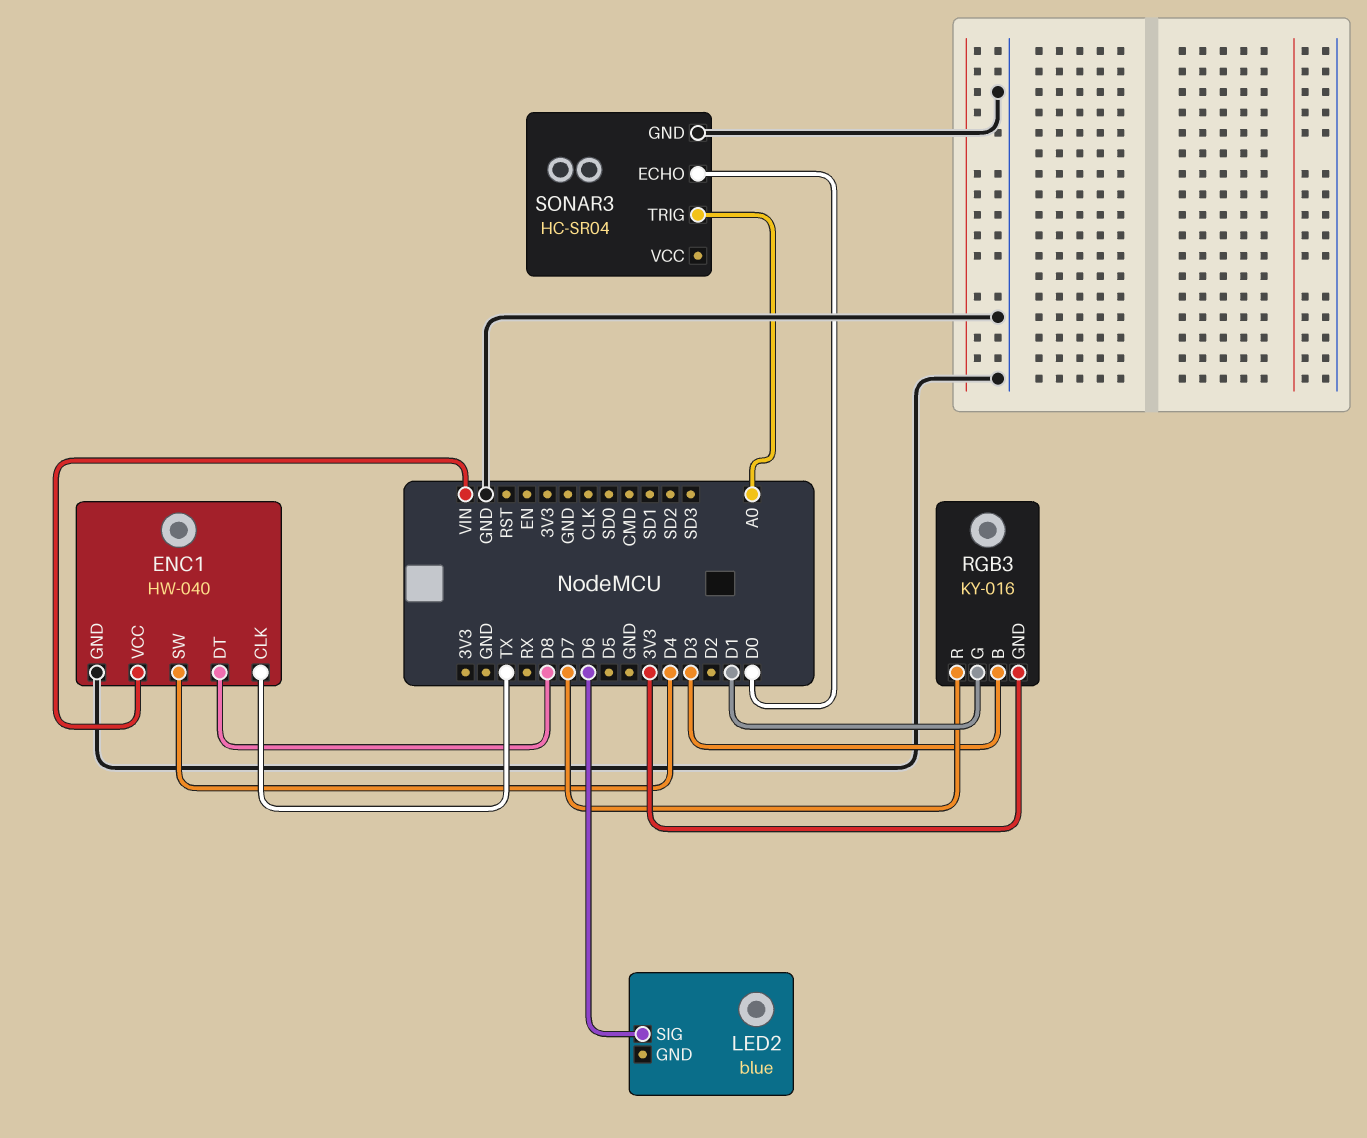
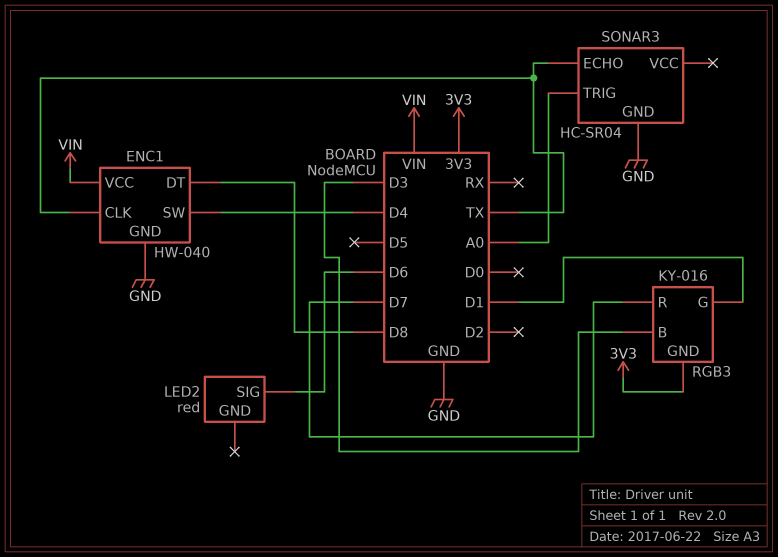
LED2: blue -> red
SONAR3 pin ECHO: D0 -> TX

